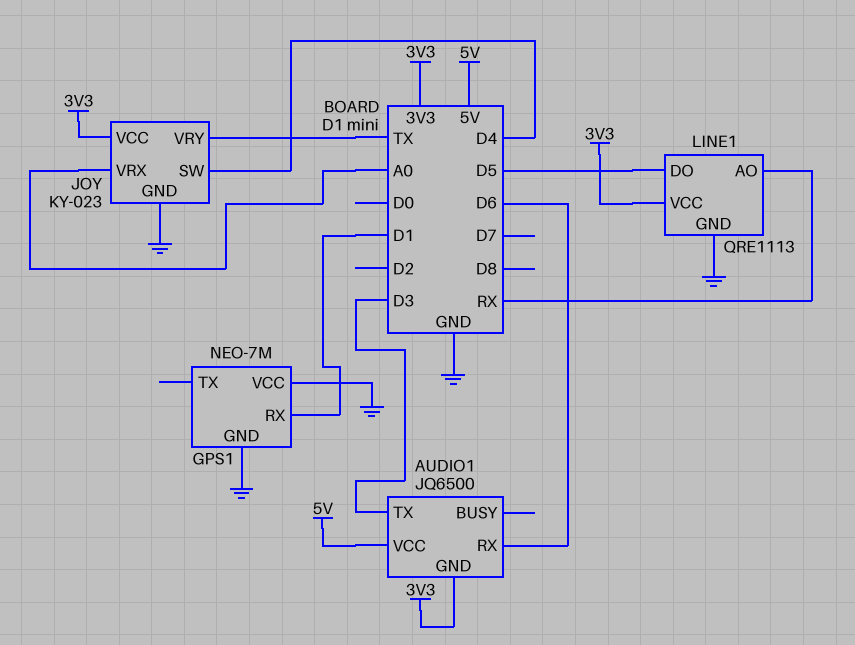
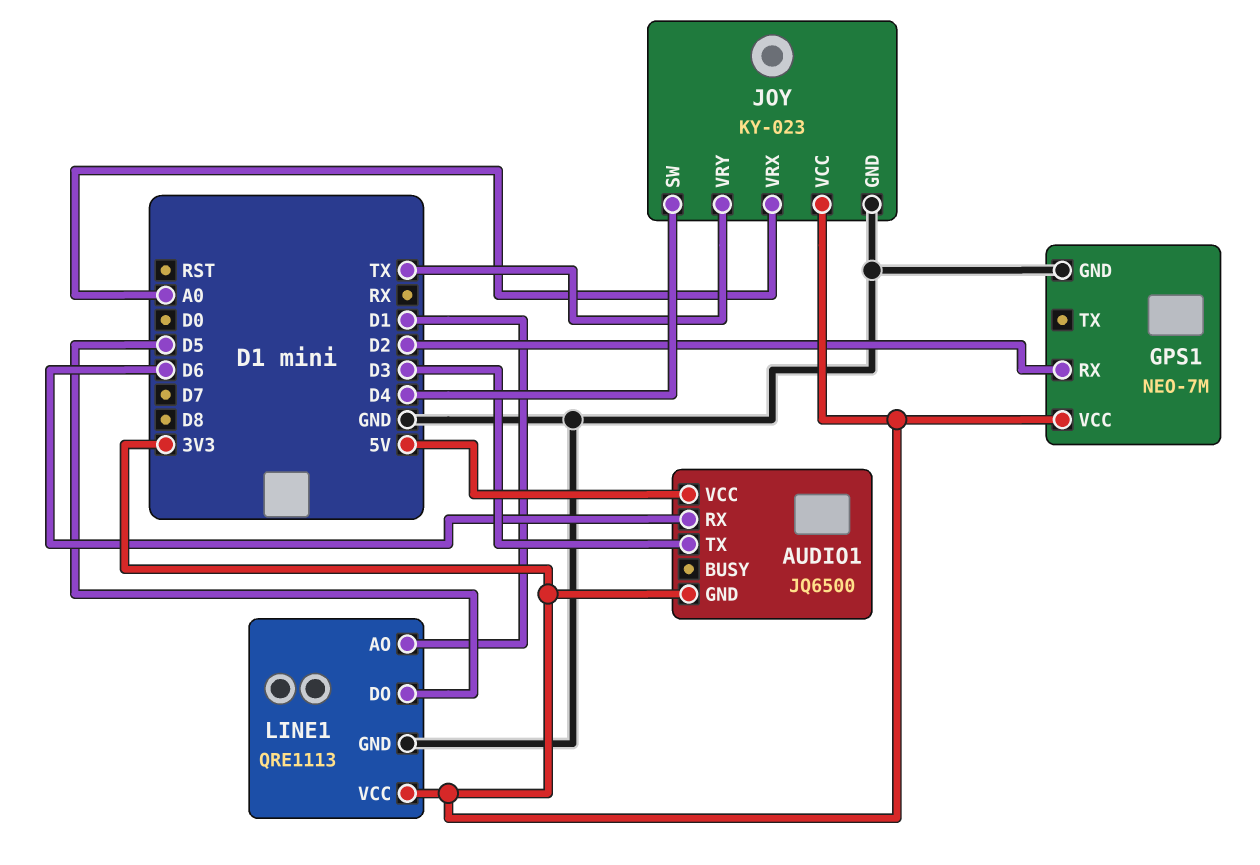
GPS1 pin RX: D1 -> D2
GPS1 pin VCC: GND -> 3V3
LINE1 pin AO: RX -> D1

